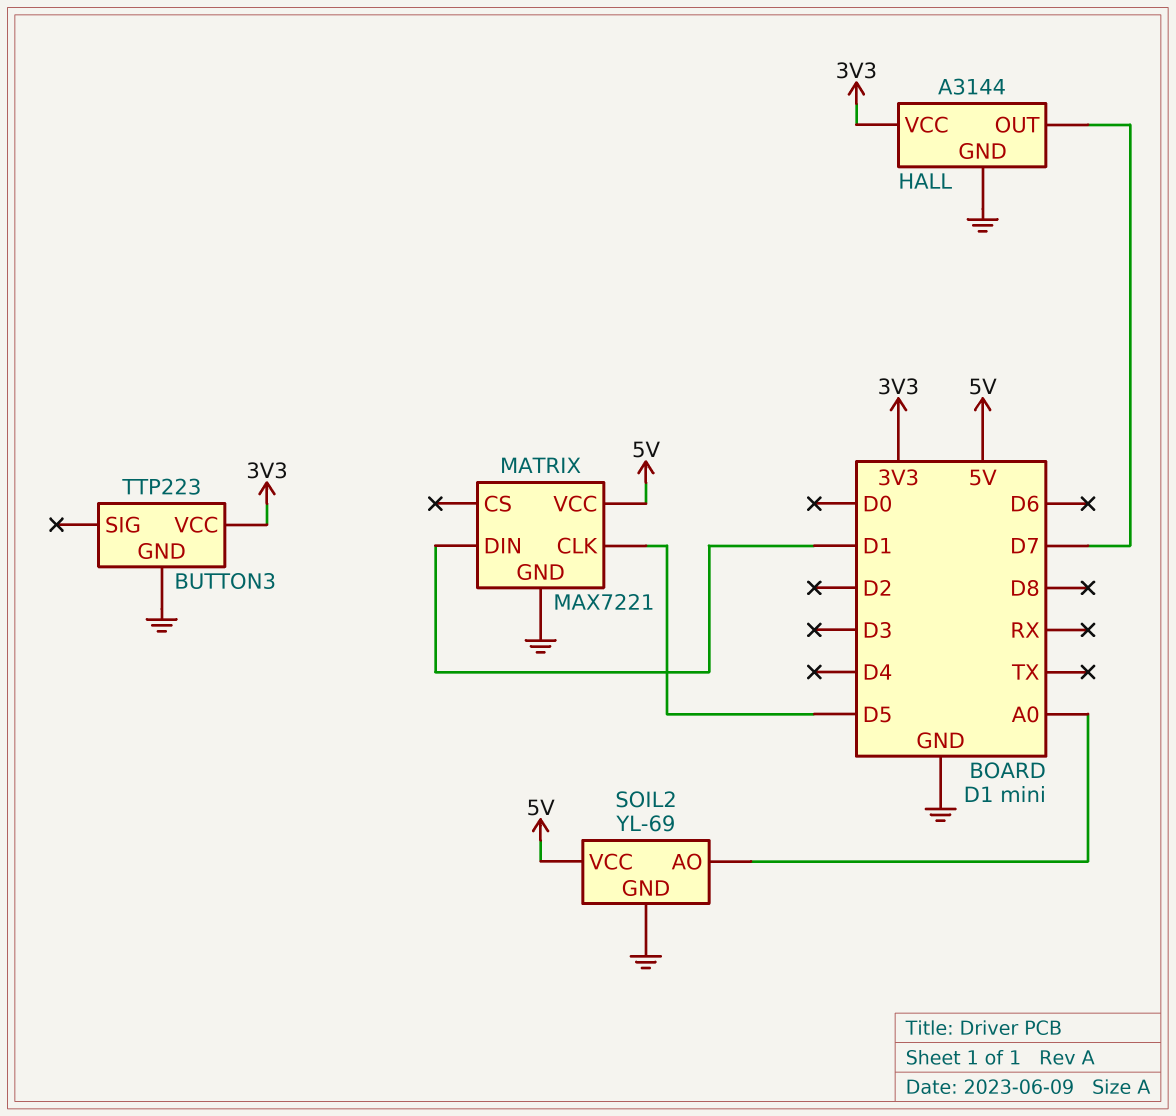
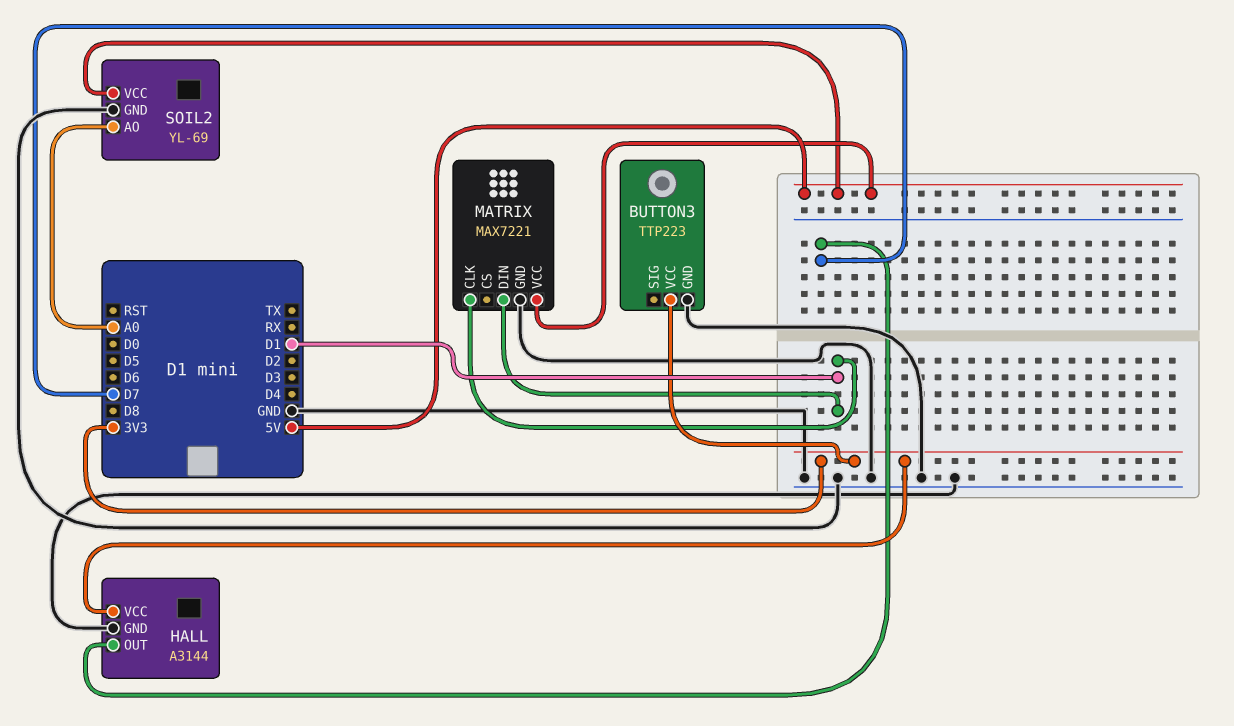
MATRIX pin CLK: D5 -> D1

